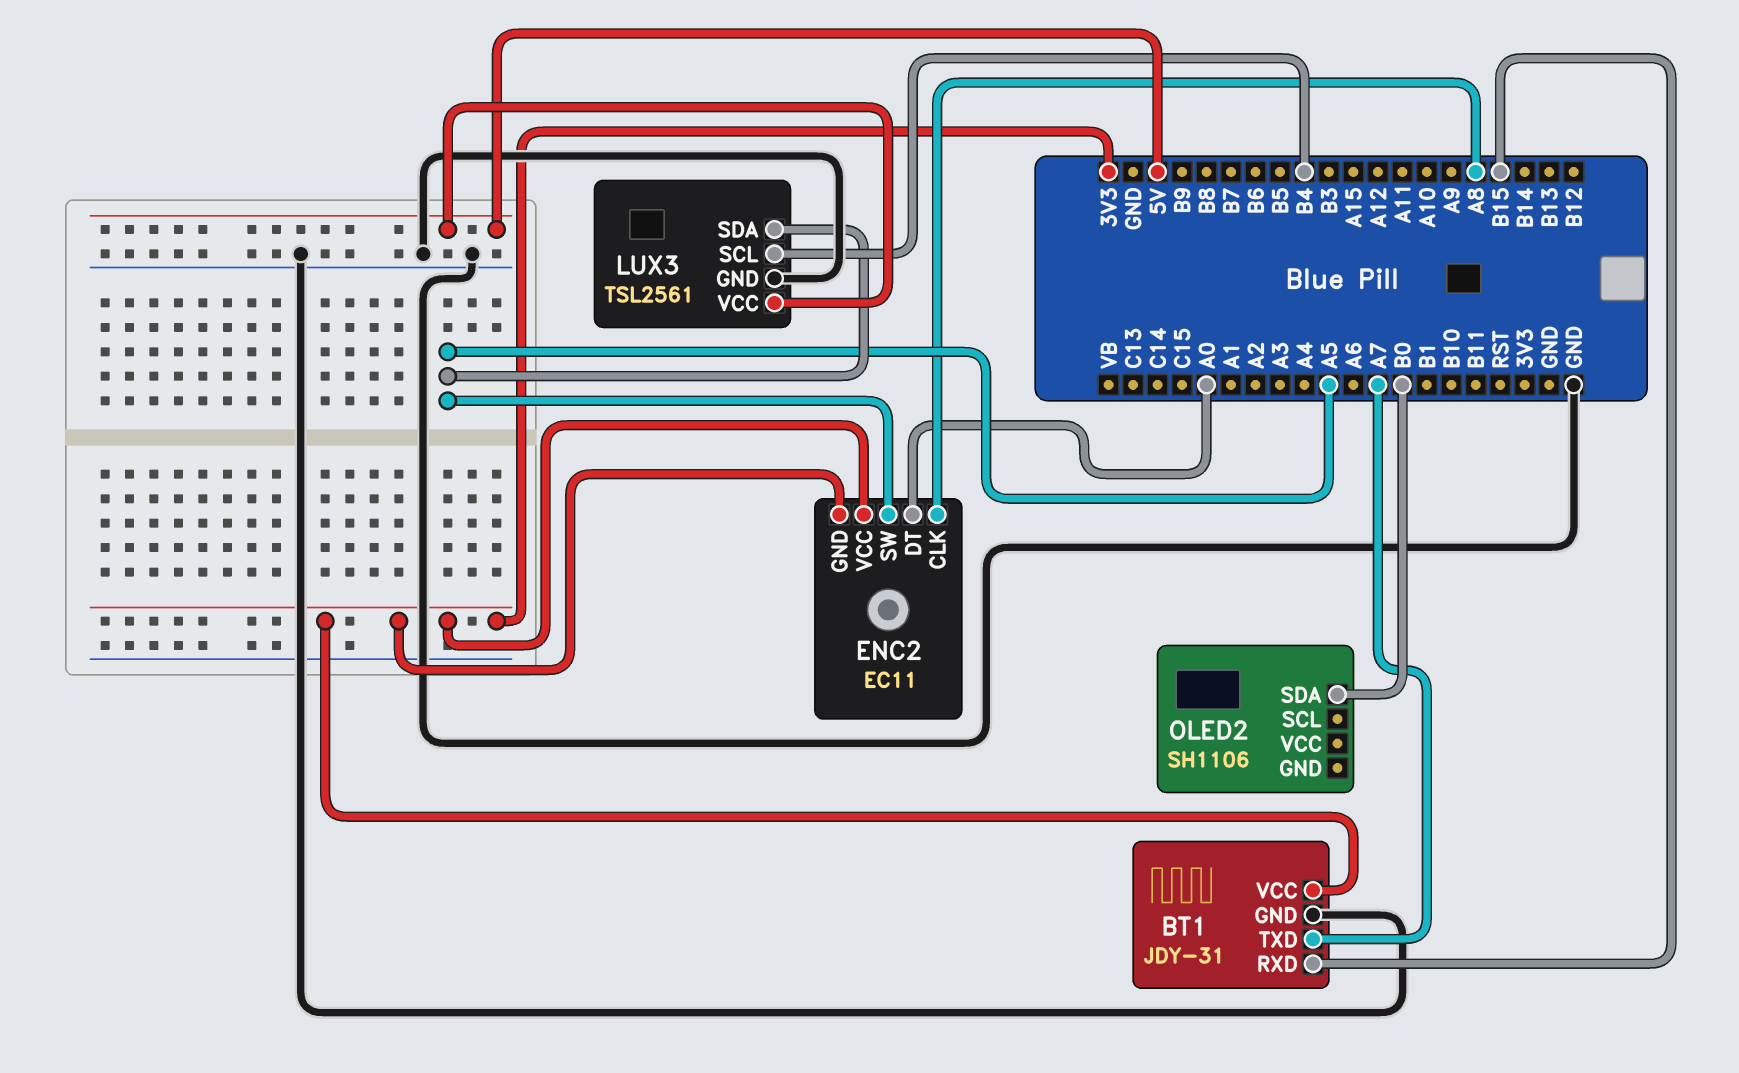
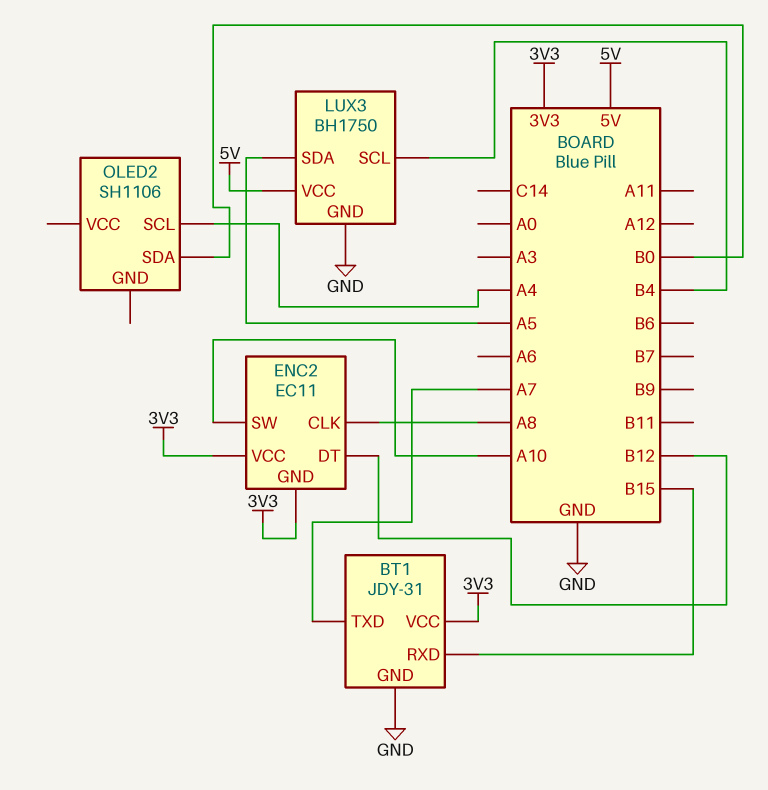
ENC2 pin DT: A0 -> B12
ENC2 pin SW: A5 -> A10
LUX3: TSL2561 -> BH1750
OLED2 pin SCL: none -> A4

